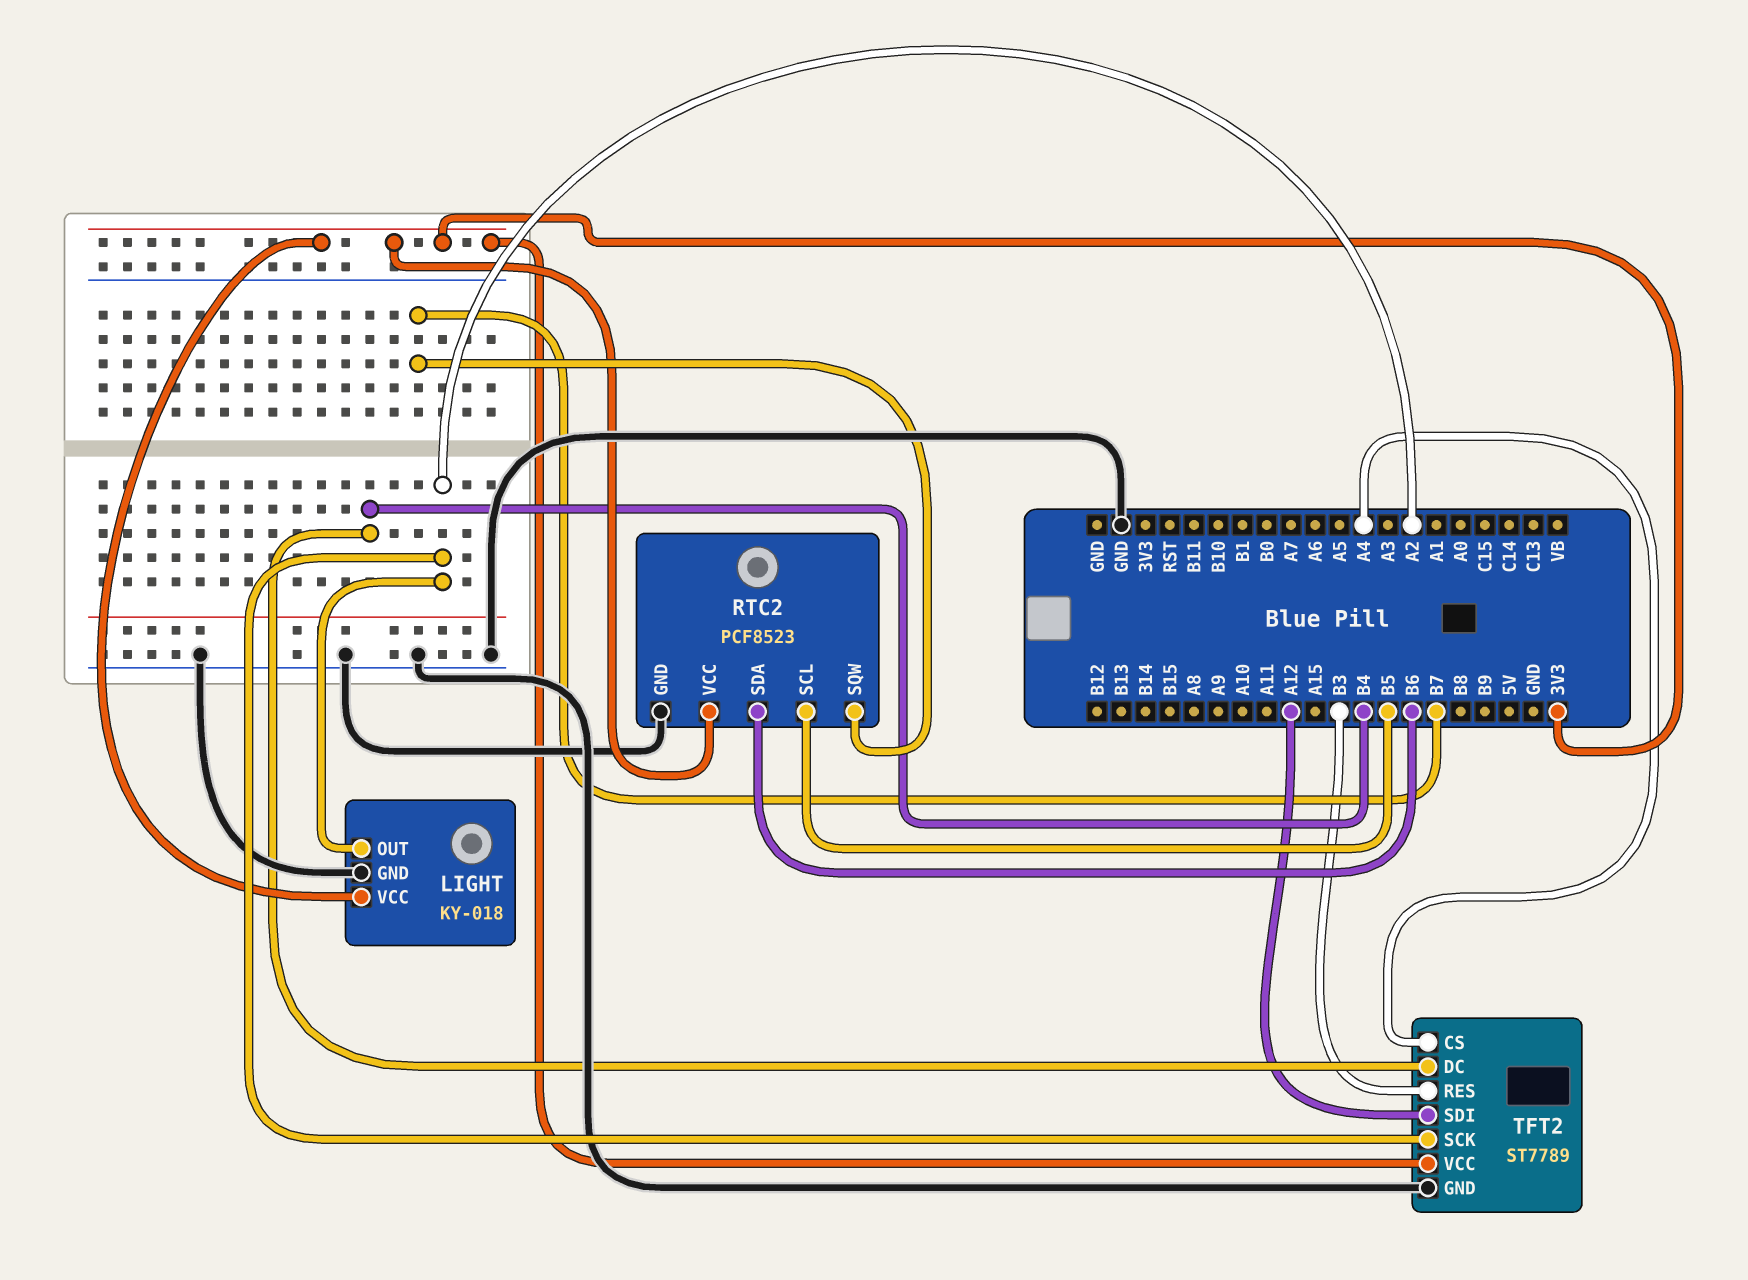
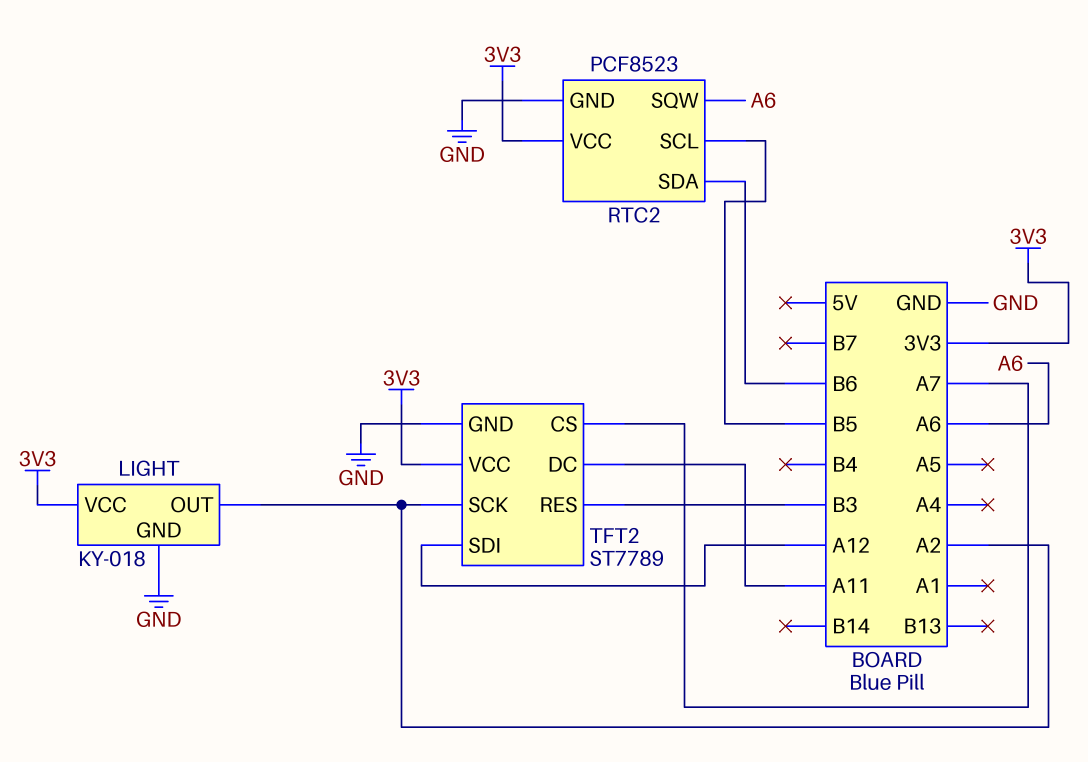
RTC2 pin SQW: B7 -> A6
TFT2 pin CS: A4 -> A7
TFT2 pin DC: B4 -> A11

